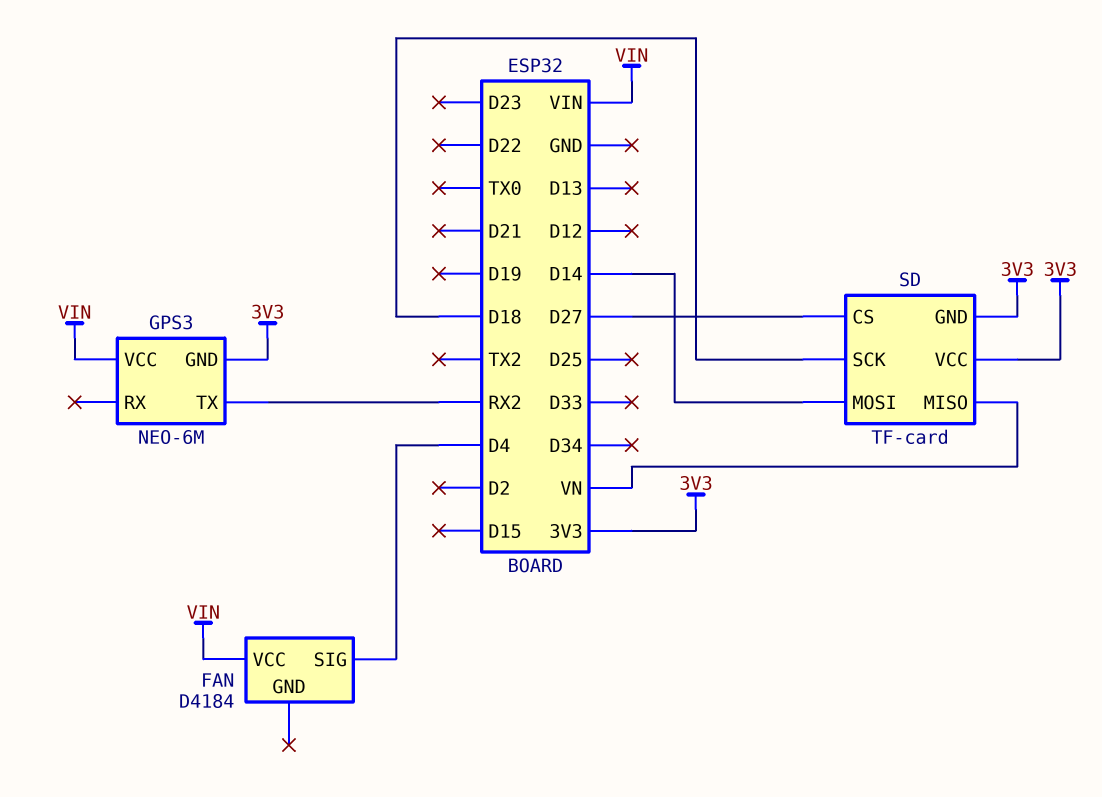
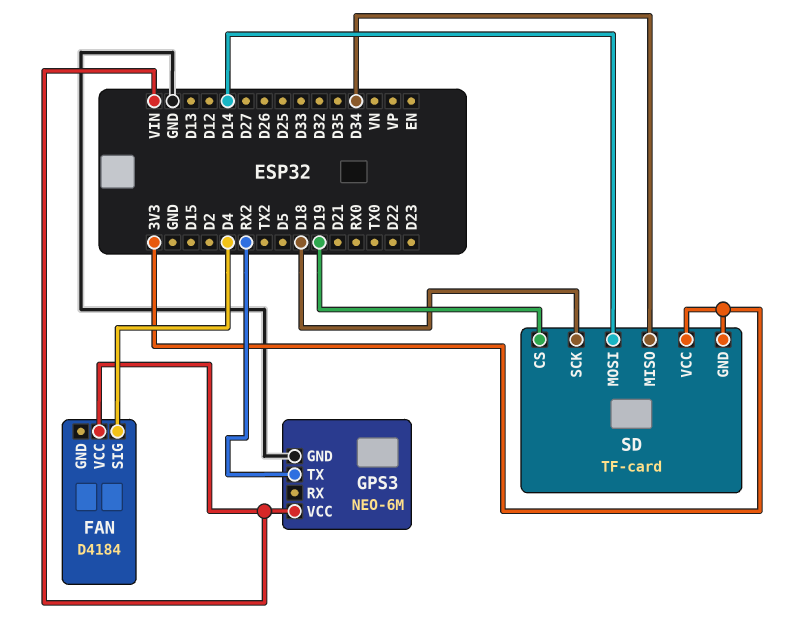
GPS3 pin GND: 3V3 -> GND
SD pin CS: D27 -> D19
SD pin MISO: VN -> D34

